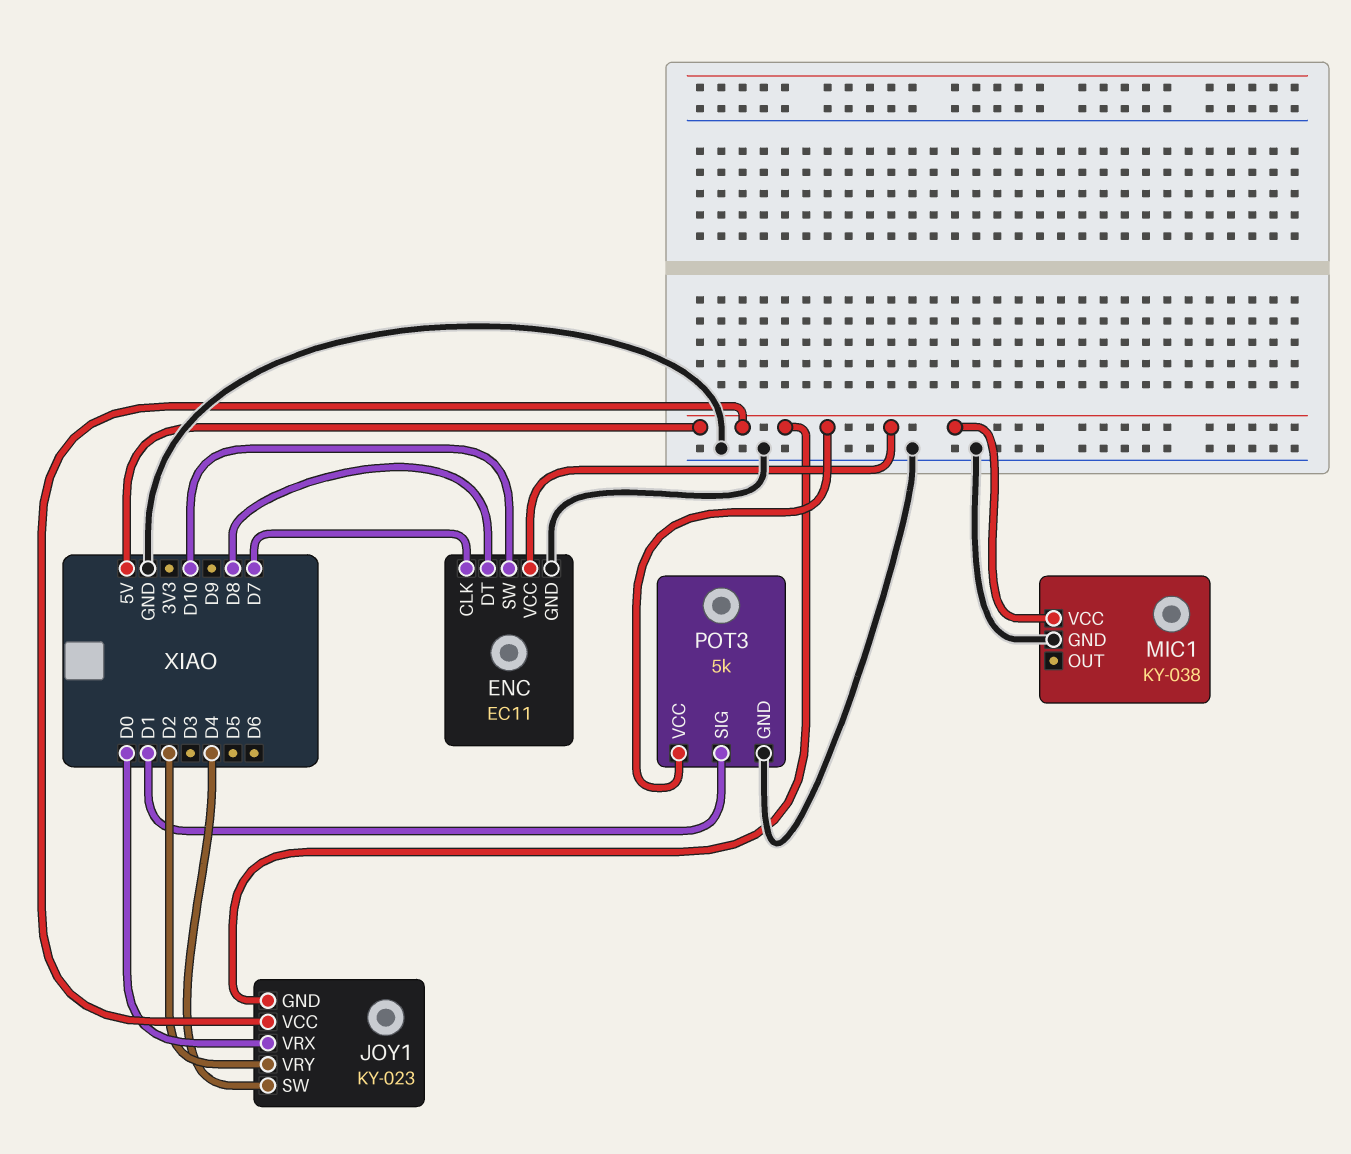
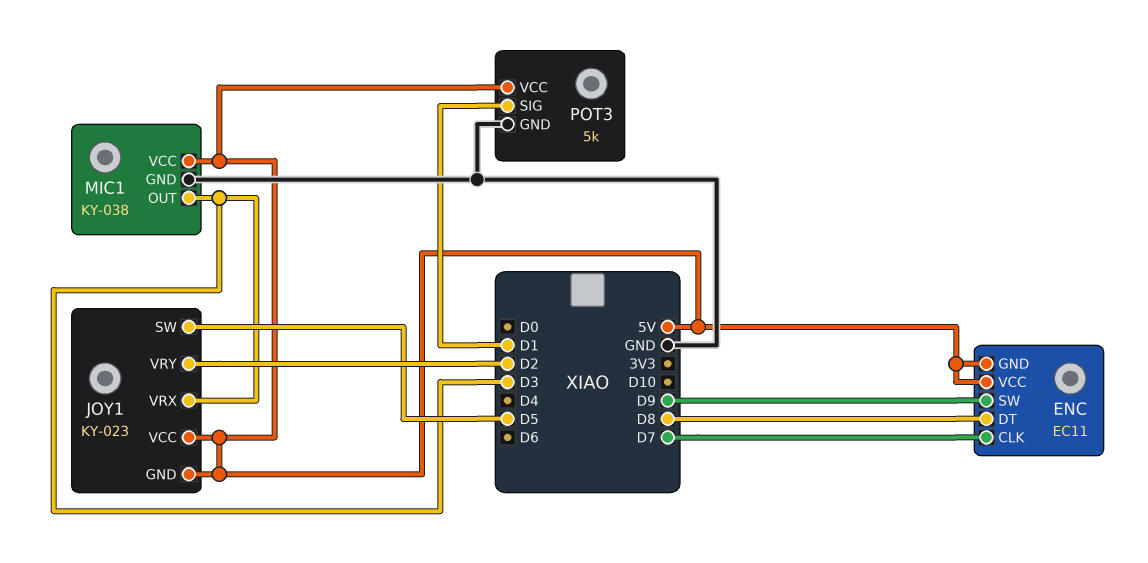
ENC pin GND: GND -> 5V
ENC pin SW: D10 -> D9
JOY1 pin SW: D4 -> D5
JOY1 pin VRX: D0 -> D3
MIC1 pin OUT: none -> D3

